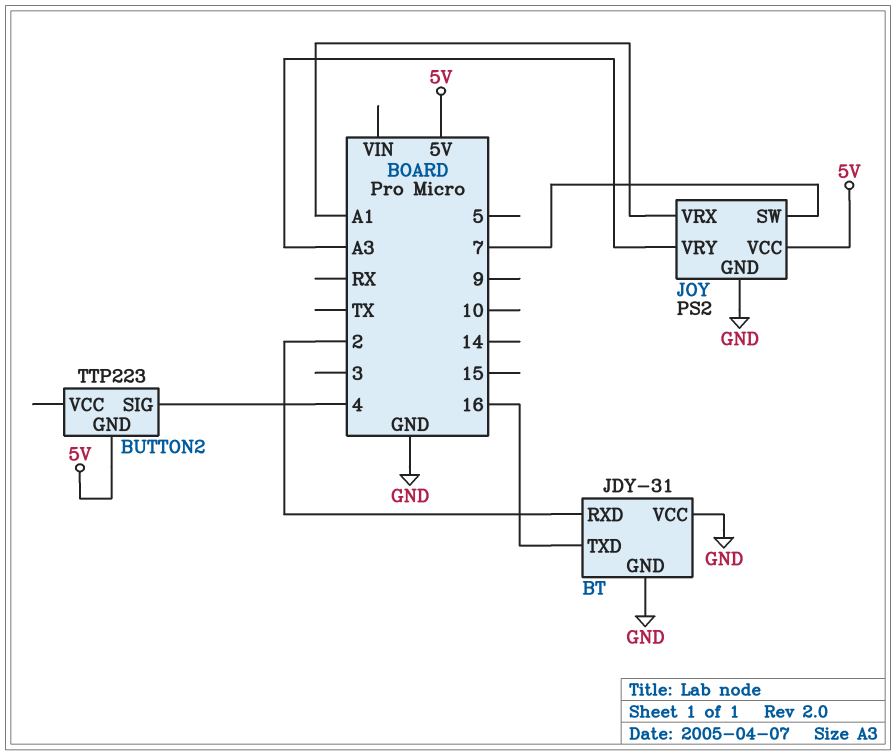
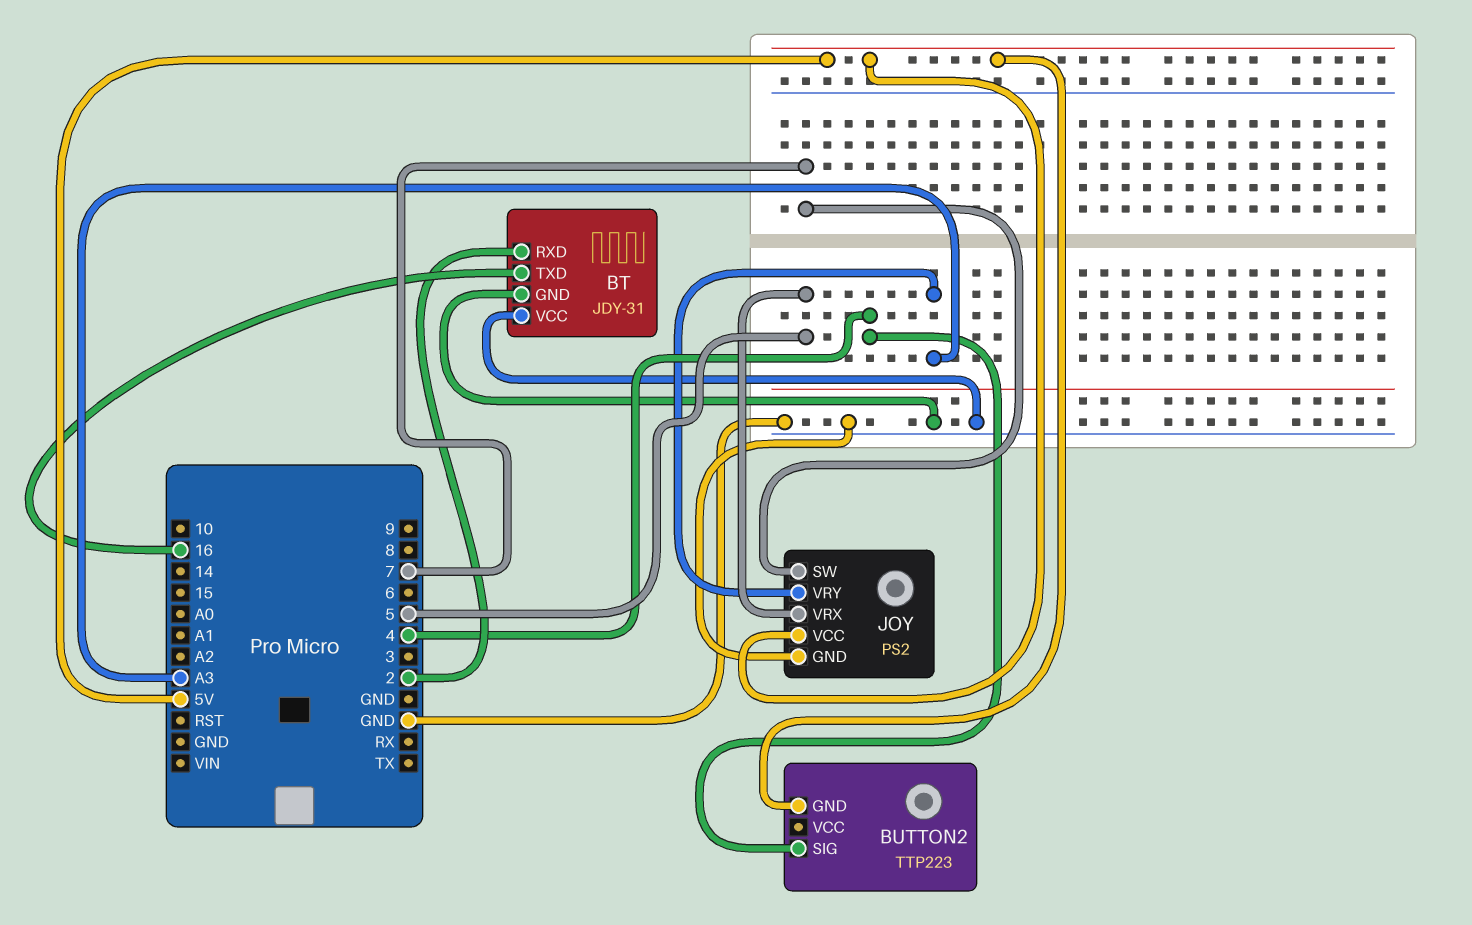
JOY pin VRX: A1 -> 5

